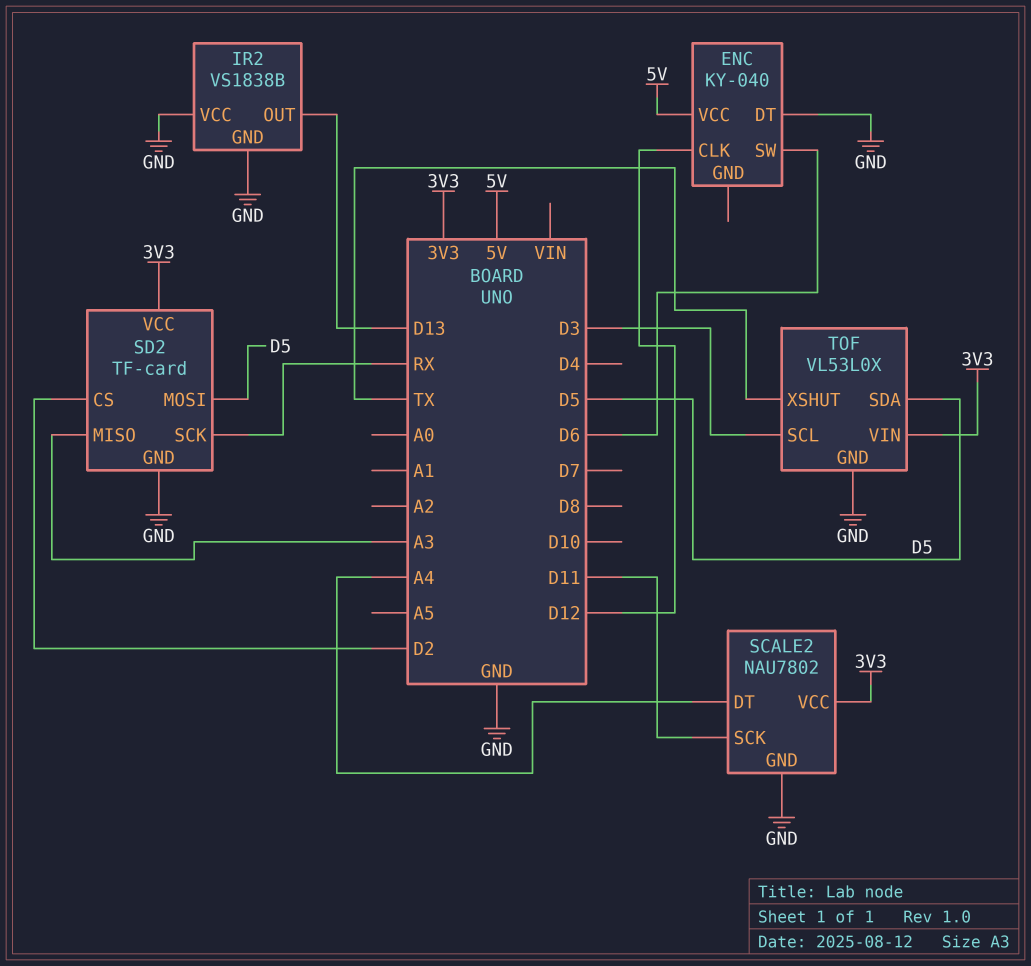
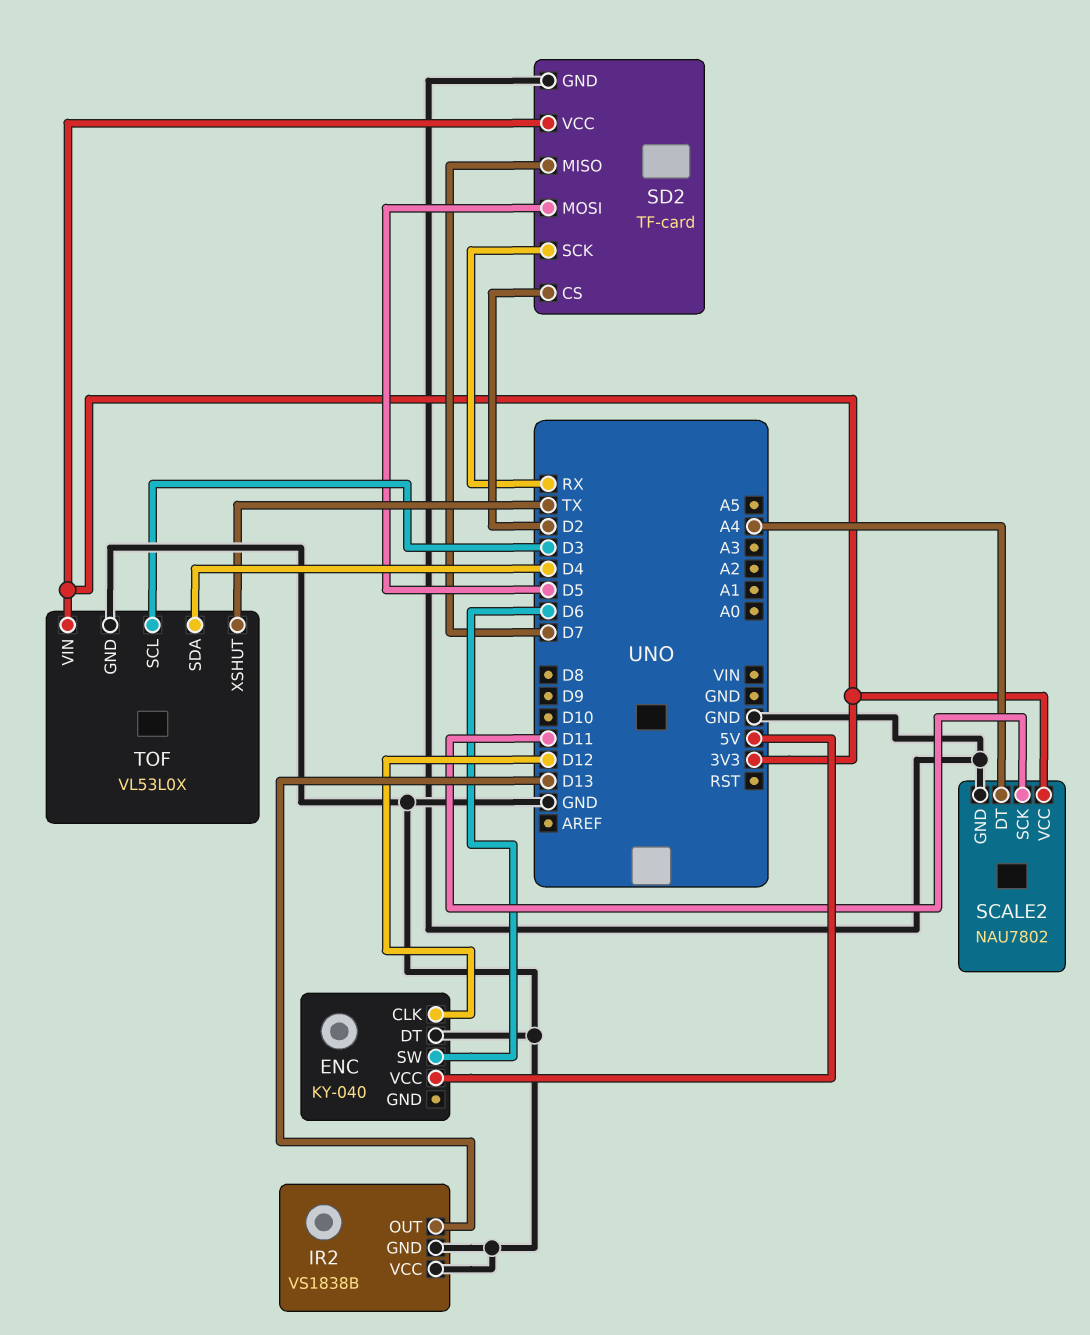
SD2 pin MISO: A3 -> D7
TOF pin SDA: D5 -> D4

